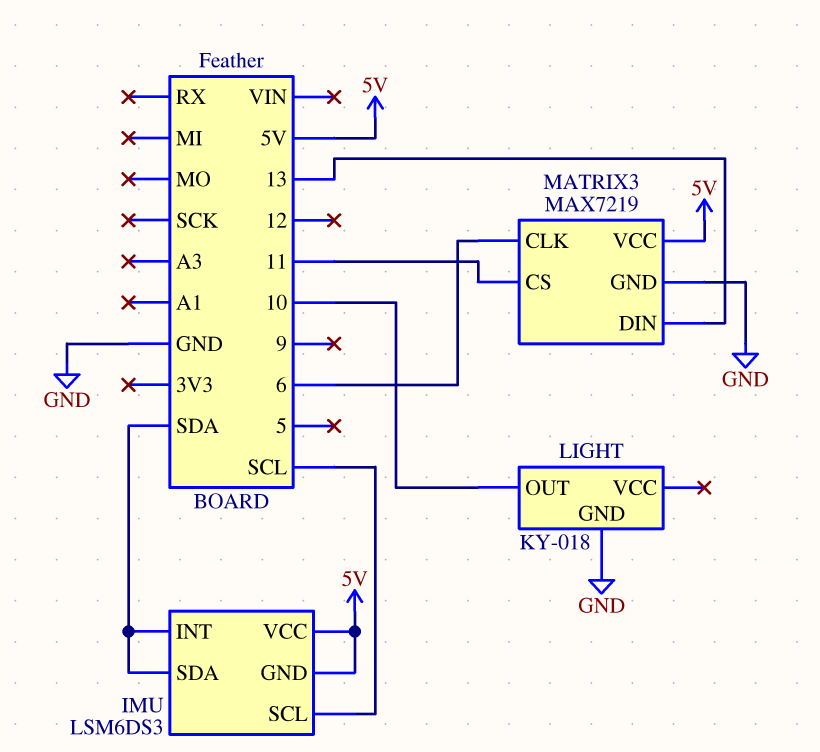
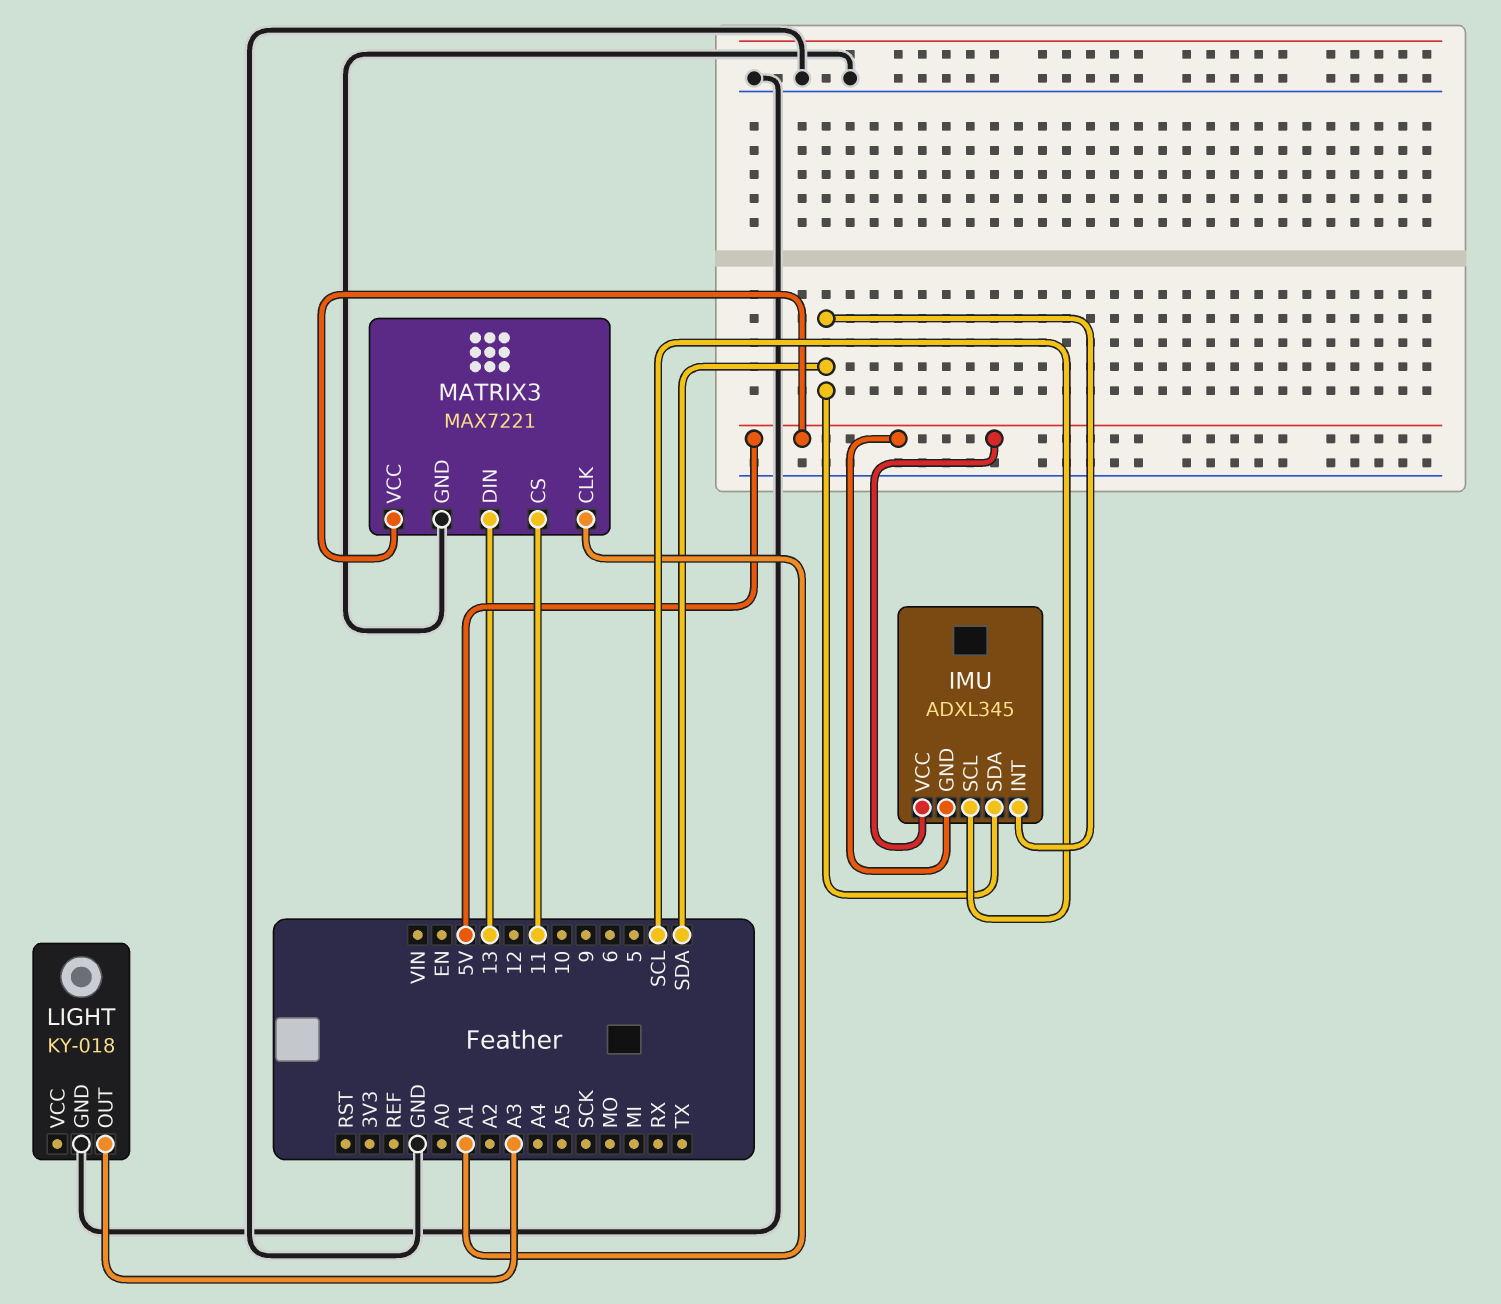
IMU: LSM6DS3 -> ADXL345
LIGHT pin OUT: 10 -> A3
MATRIX3: MAX7219 -> MAX7221
MATRIX3 pin CLK: 6 -> A1

